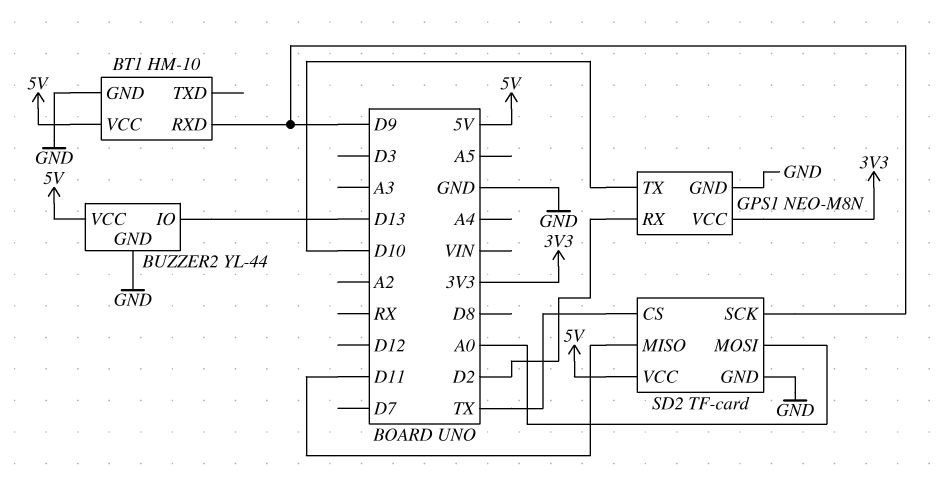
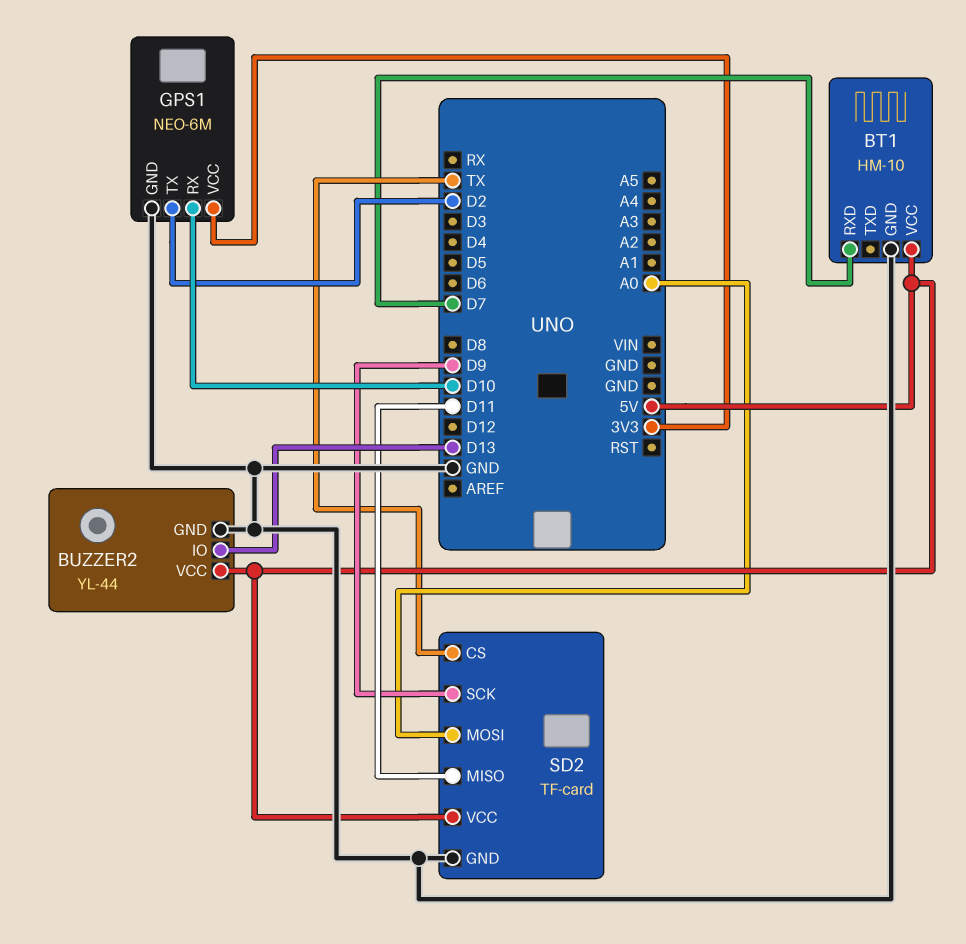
BT1 pin RXD: D9 -> D7
GPS1: NEO-M8N -> NEO-6M
GPS1 pin RX: D2 -> D10
GPS1 pin TX: D10 -> D2

